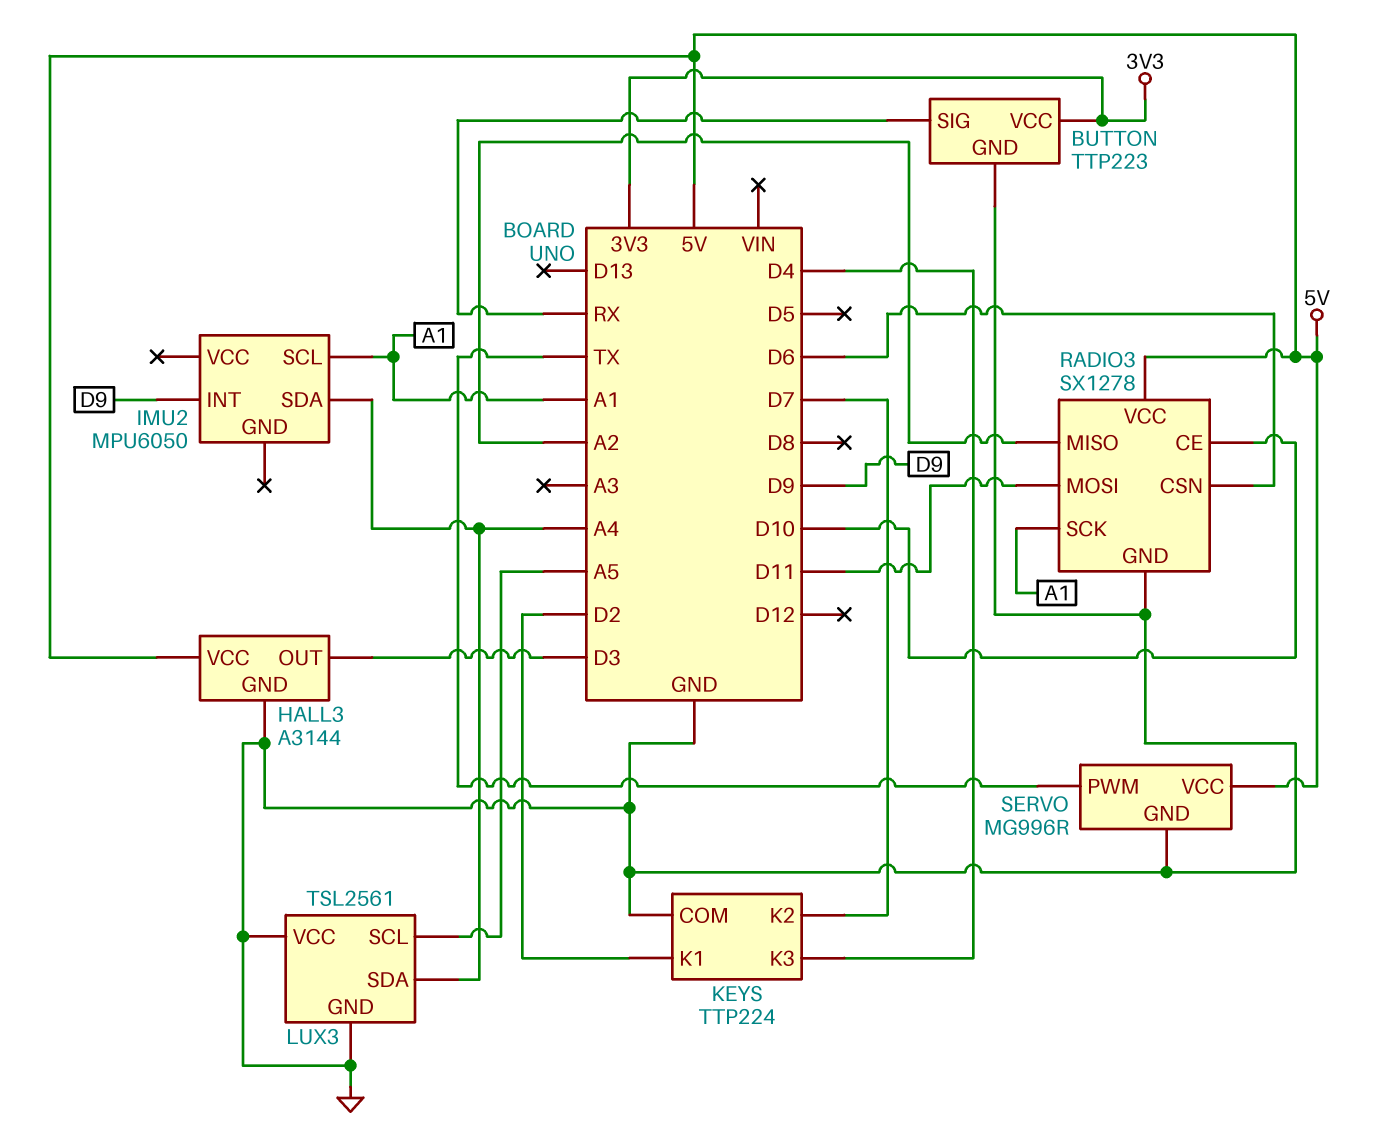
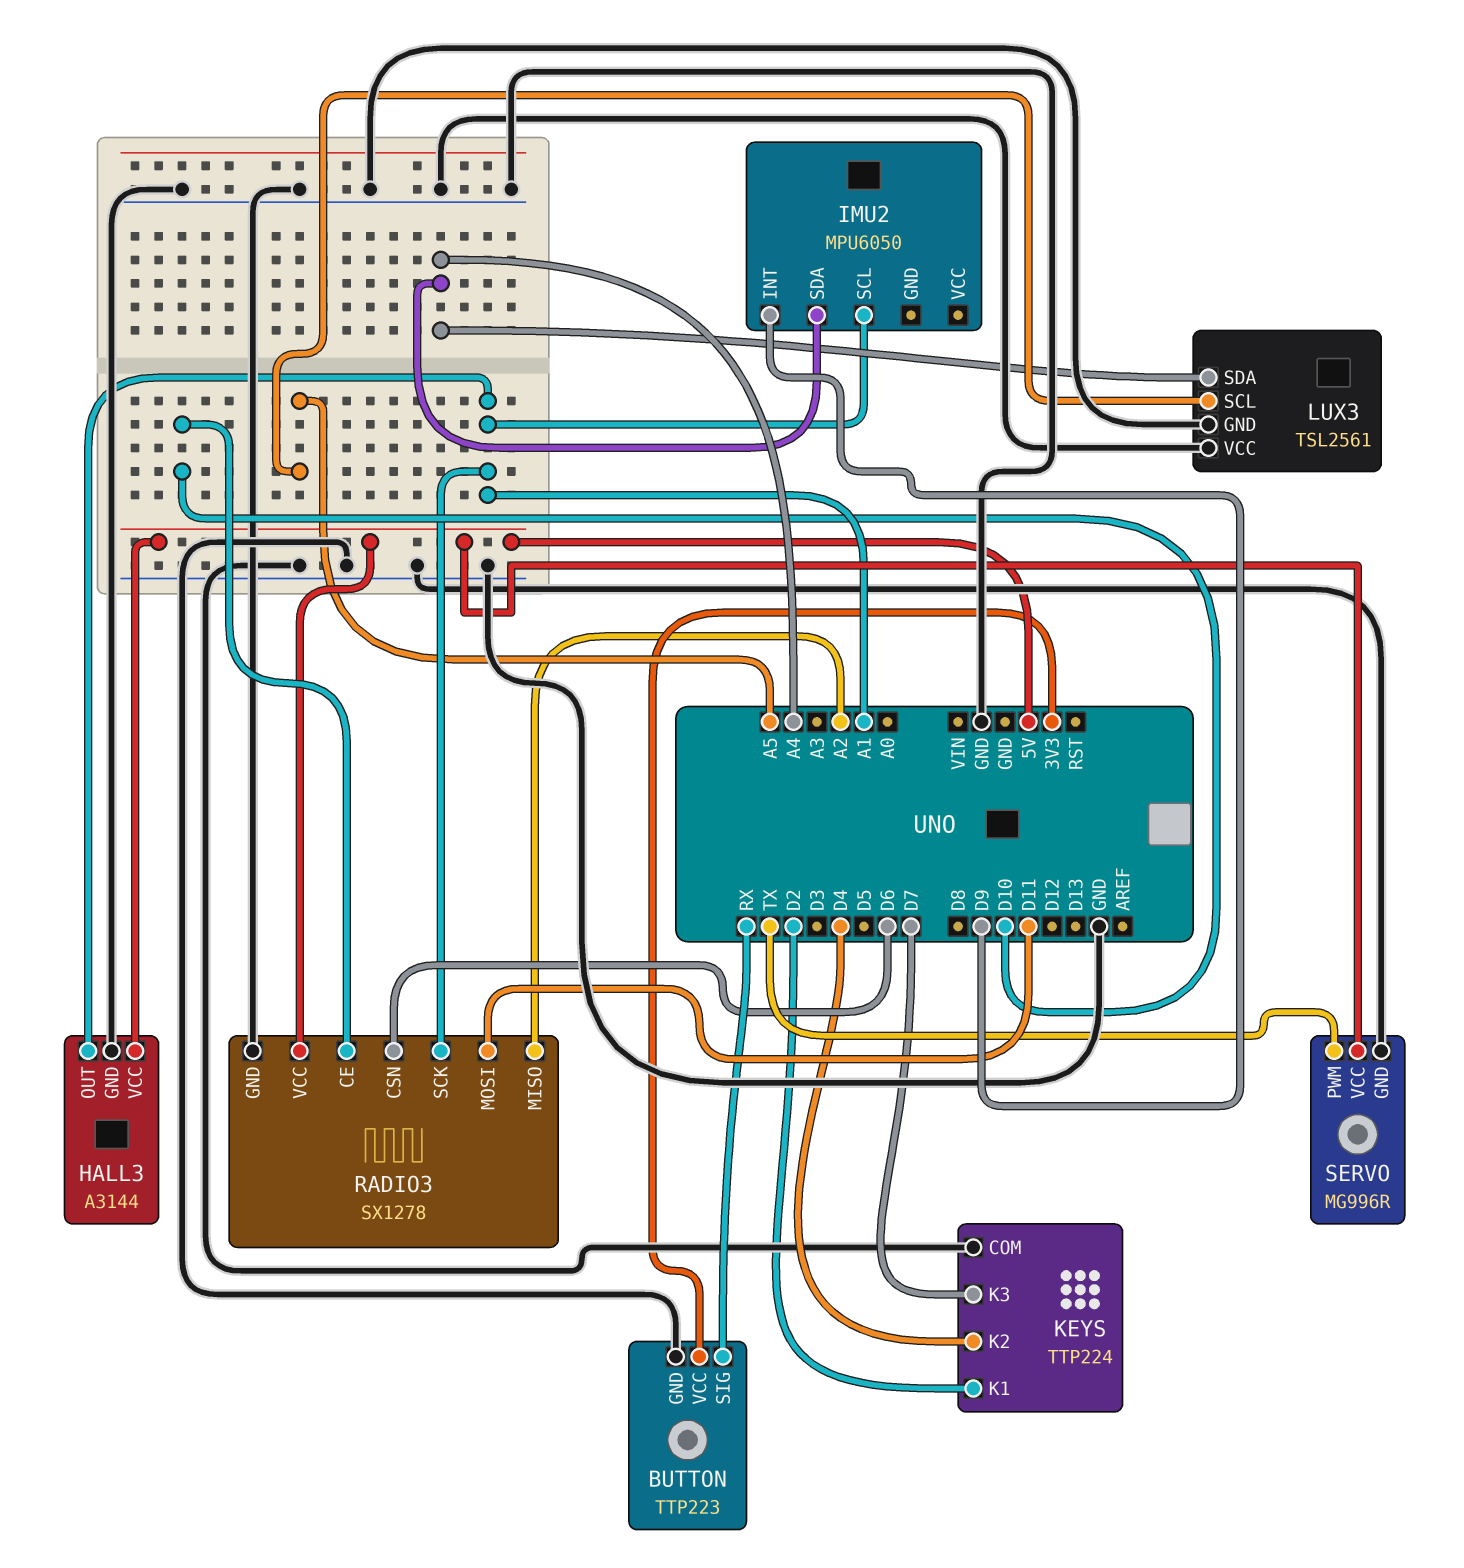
HALL3 pin OUT: D3 -> A1
KEYS pin K2: D7 -> D4
KEYS pin K3: D4 -> D7

